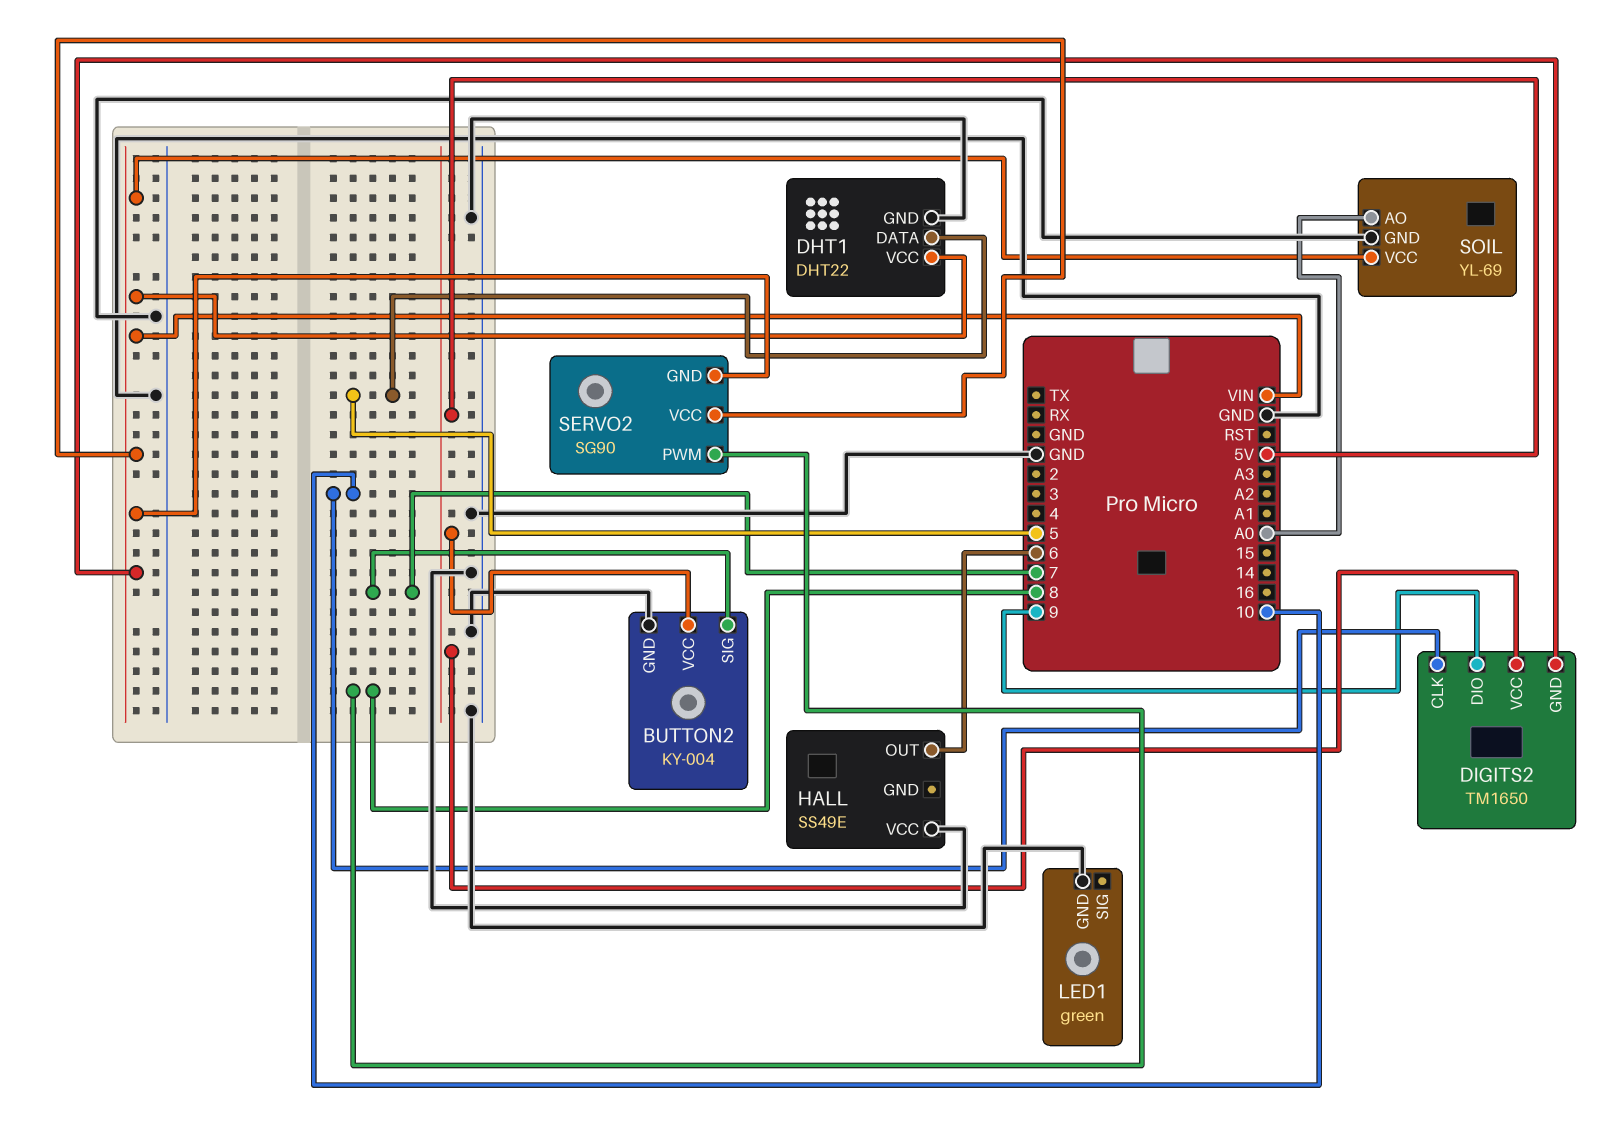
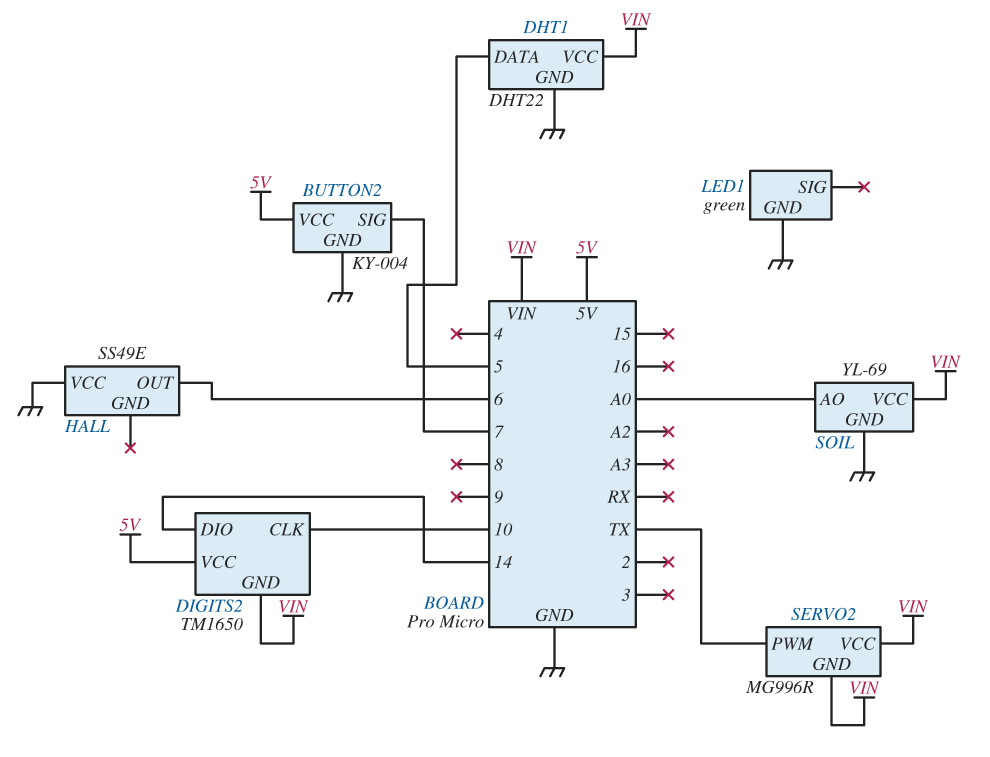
DIGITS2 pin DIO: 9 -> 14
SERVO2: SG90 -> MG996R
SERVO2 pin PWM: 8 -> TX

